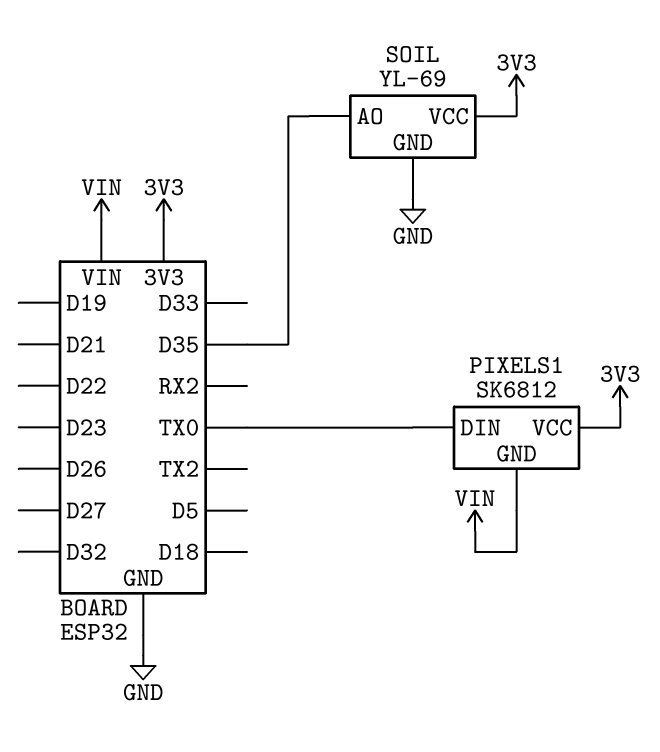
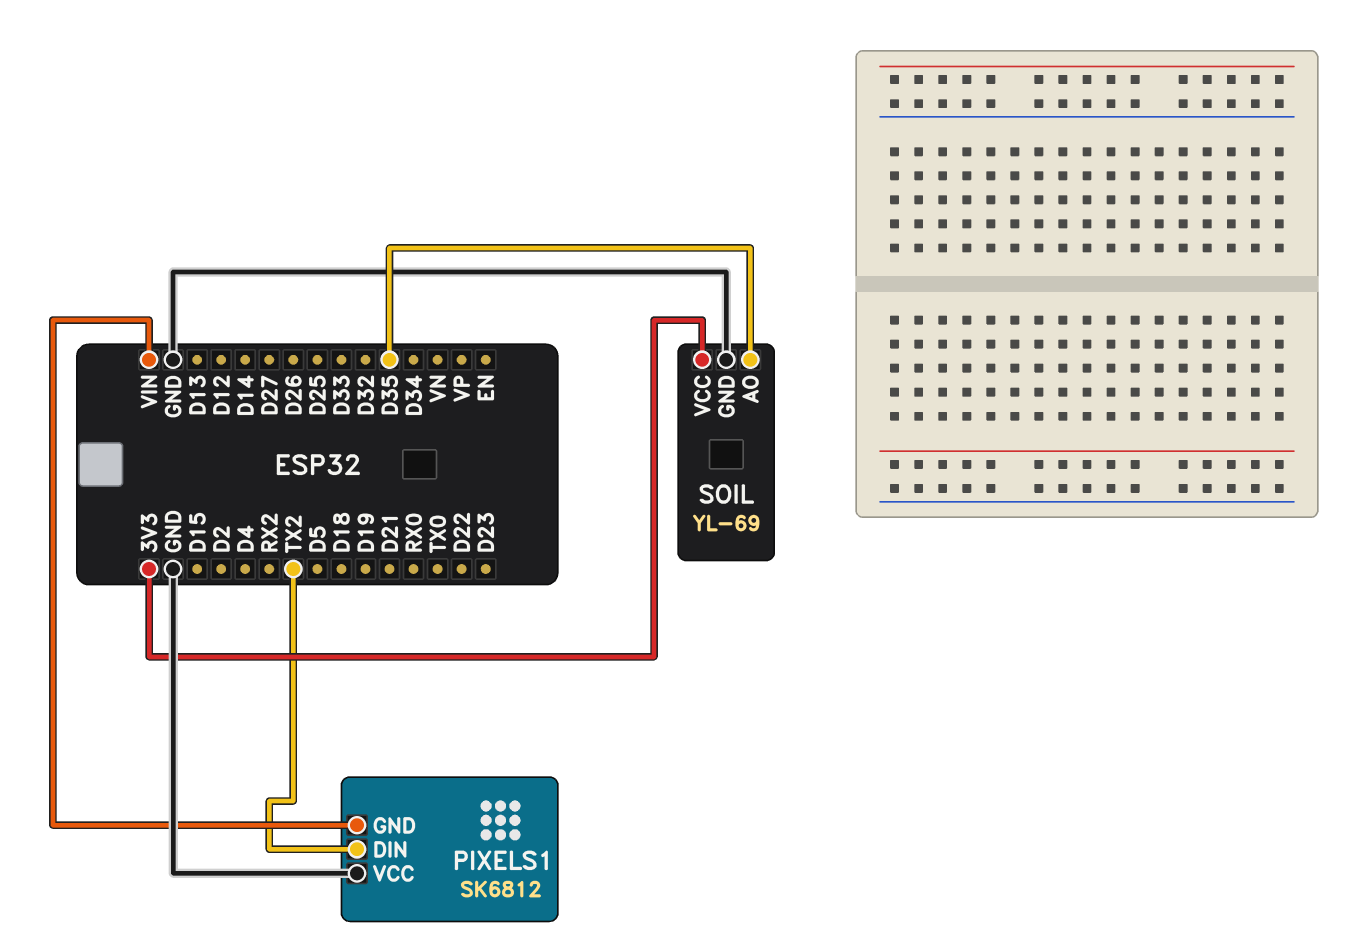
PIXELS1 pin DIN: TX0 -> TX2
PIXELS1 pin VCC: 3V3 -> GND

